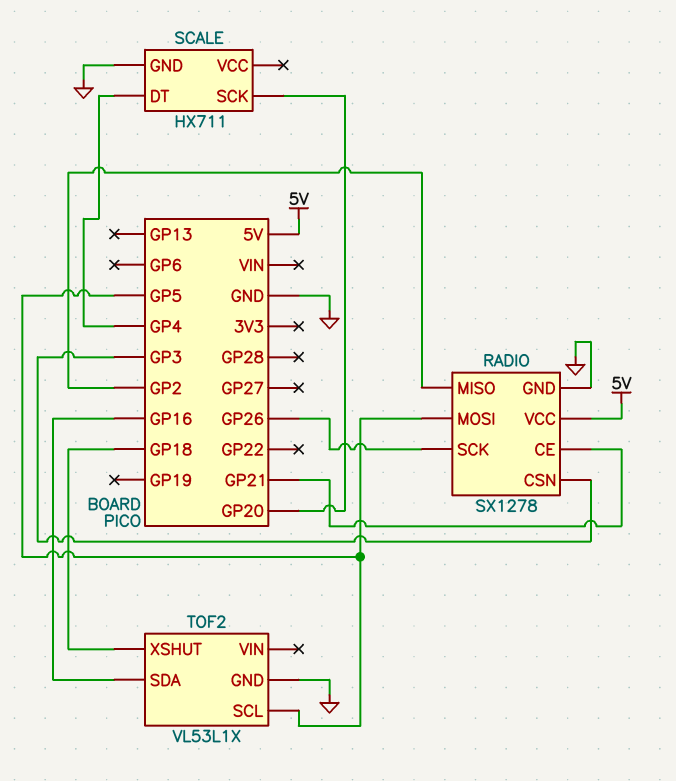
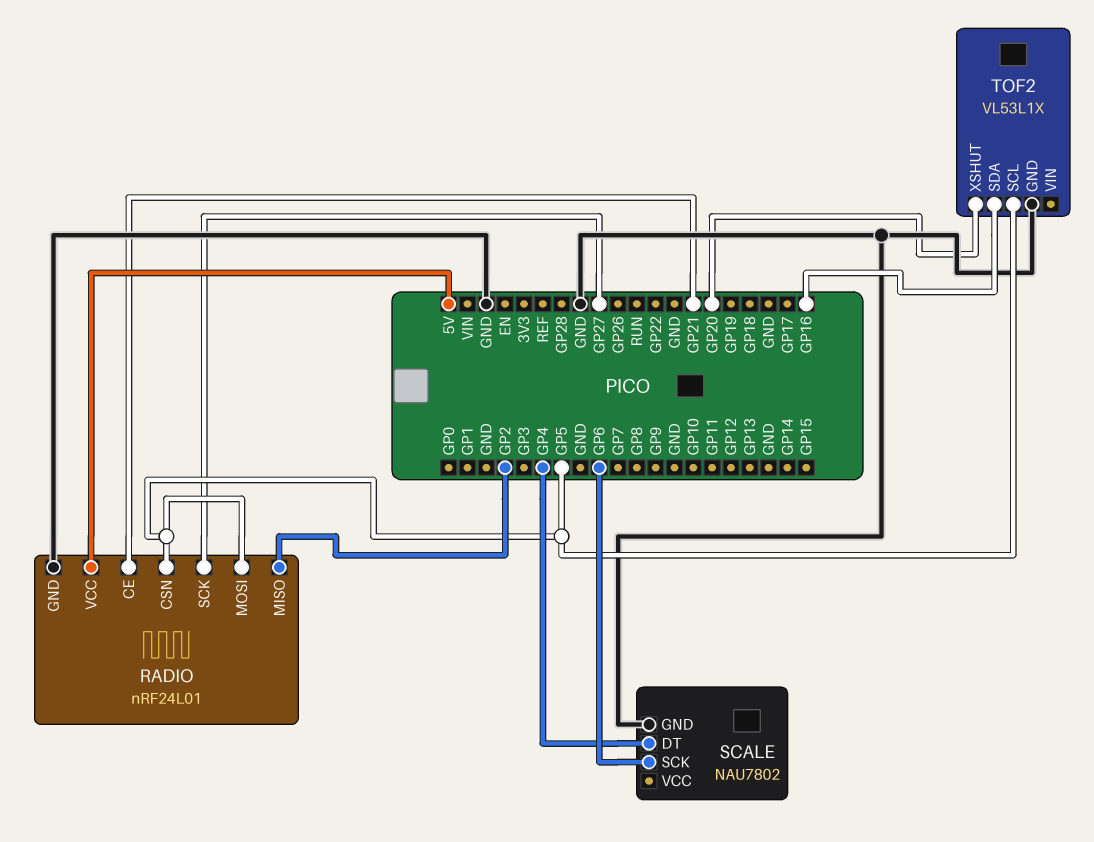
RADIO: SX1278 -> nRF24L01
RADIO pin CSN: GP3 -> GP5
RADIO pin SCK: GP26 -> GP27
SCALE: HX711 -> NAU7802
SCALE pin SCK: GP20 -> GP6
TOF2 pin XSHUT: GP18 -> GP20

